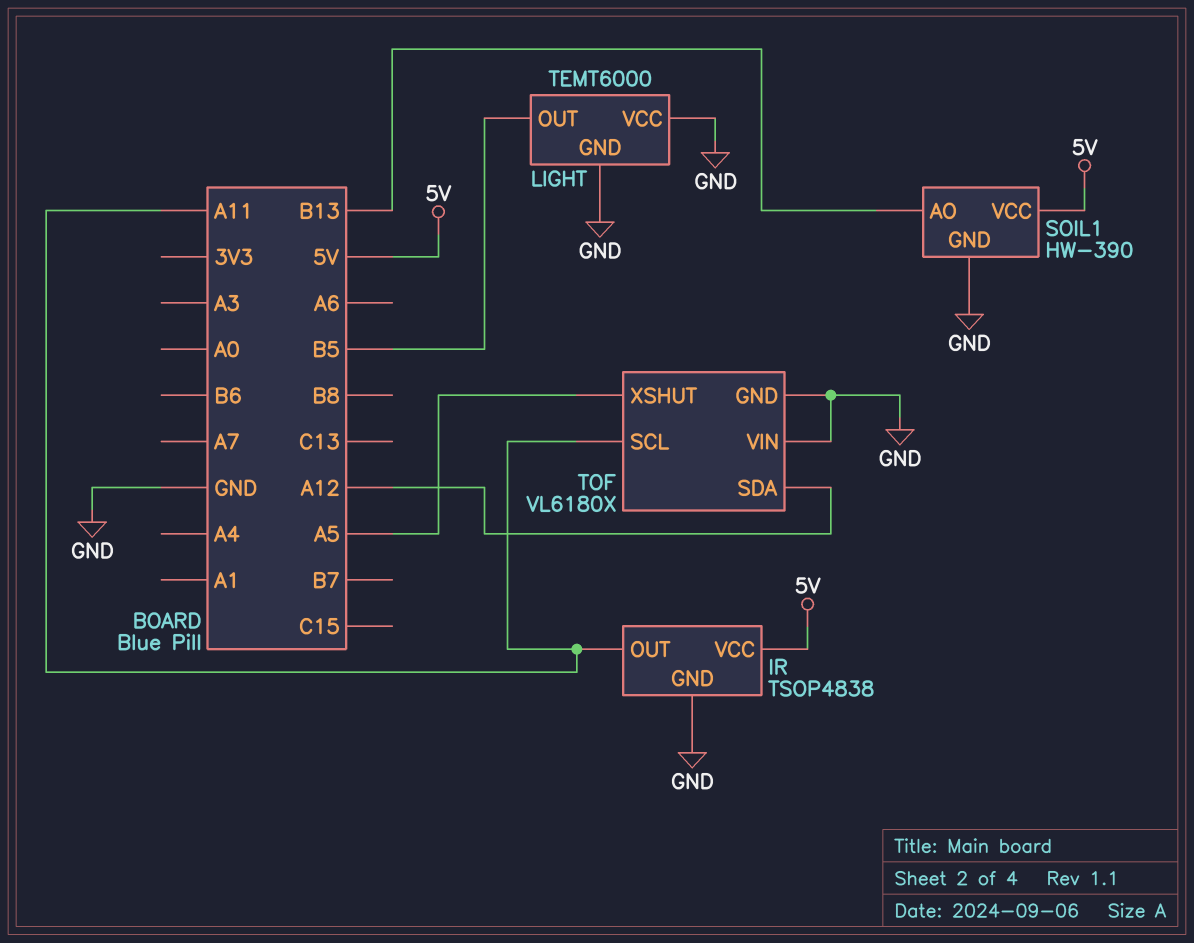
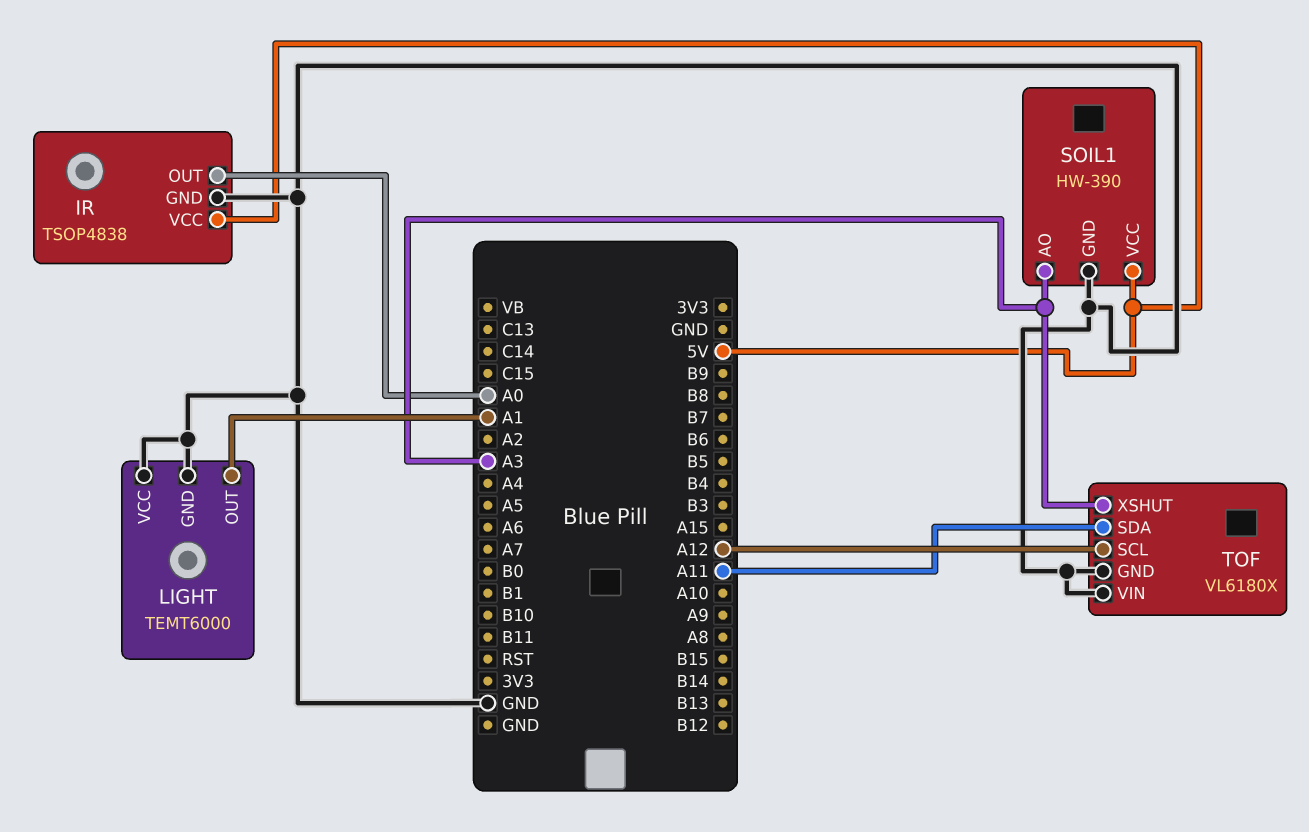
IR pin OUT: A11 -> A0
LIGHT pin OUT: B5 -> A1
SOIL1 pin AO: B13 -> A3
TOF pin SCL: A11 -> A12
TOF pin SDA: A12 -> A11
TOF pin XSHUT: A5 -> A3

